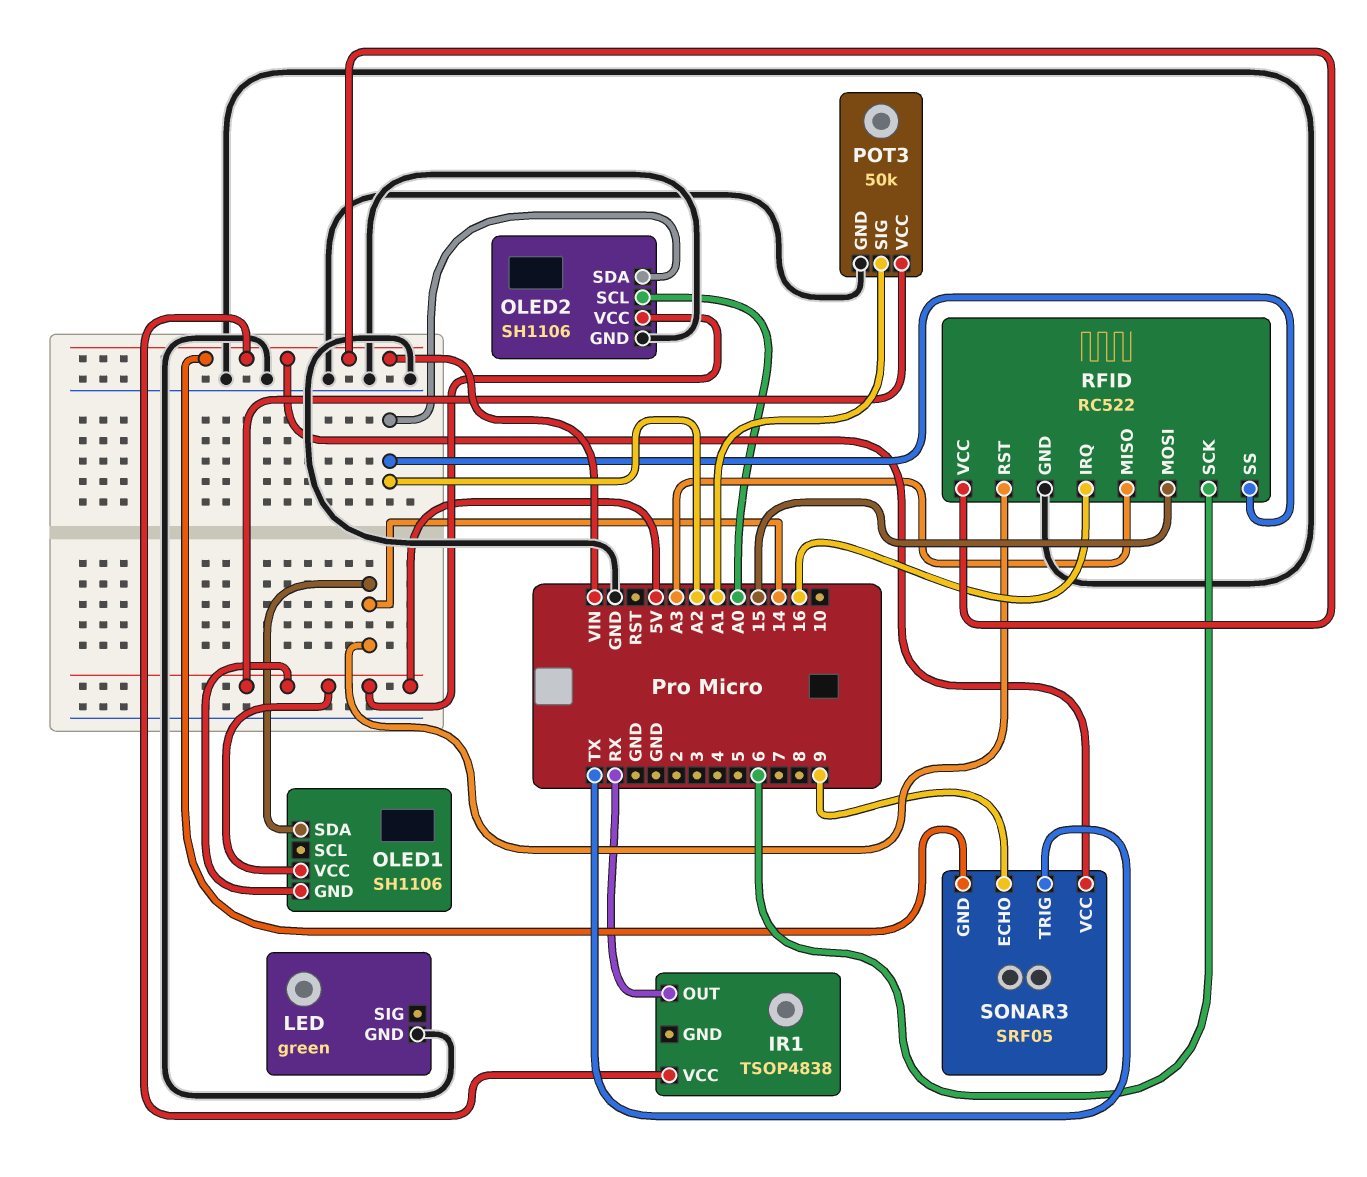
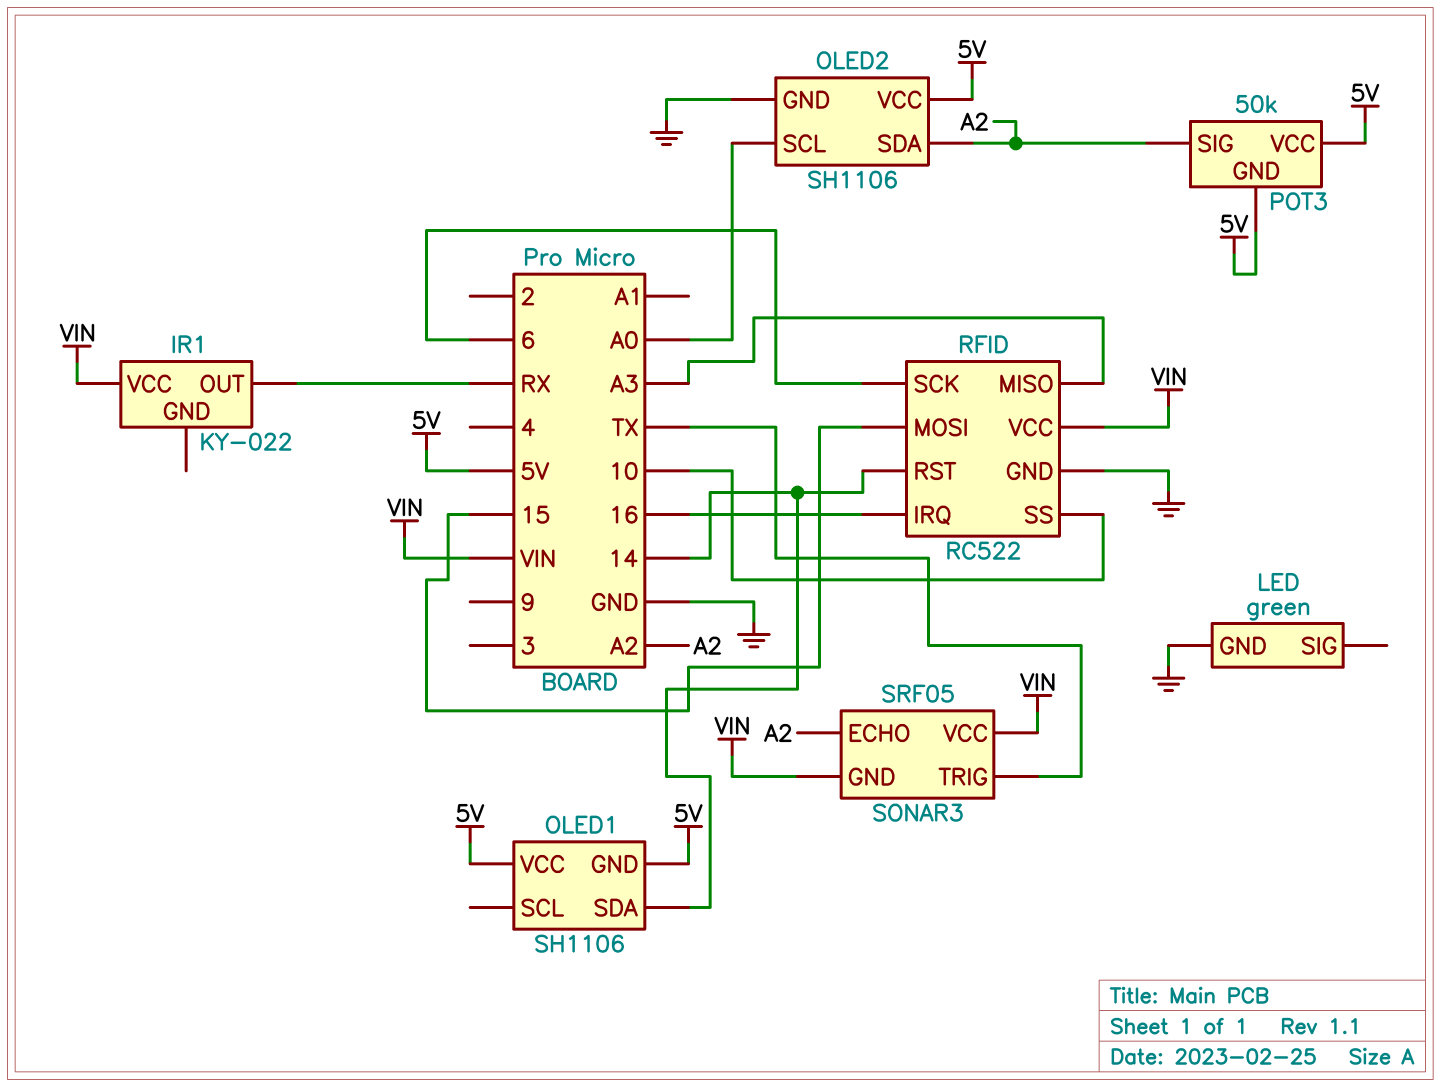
IR1: TSOP4838 -> KY-022
POT3 pin GND: GND -> 5V
POT3 pin SIG: A1 -> A2
RFID pin SS: A2 -> 10
SONAR3 pin ECHO: 9 -> A2

